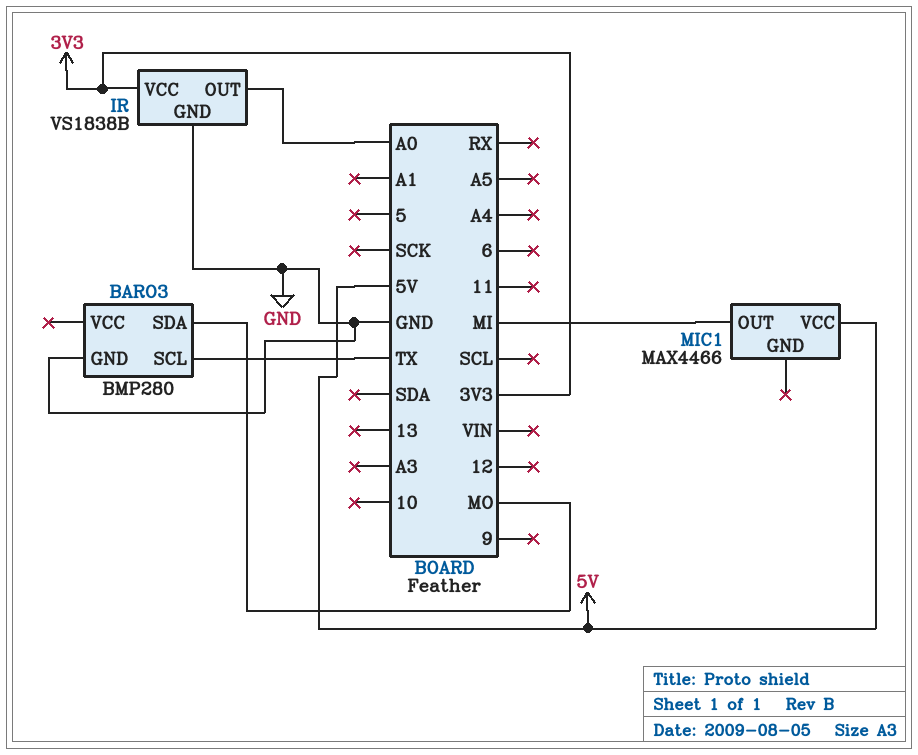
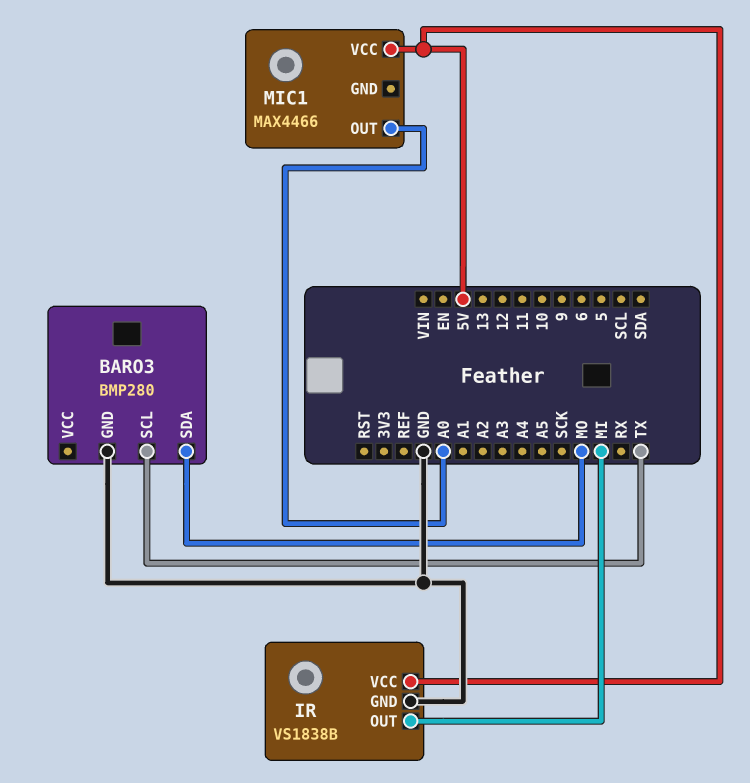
IR pin OUT: A0 -> MI
IR pin VCC: 3V3 -> 5V
MIC1 pin OUT: MI -> A0

